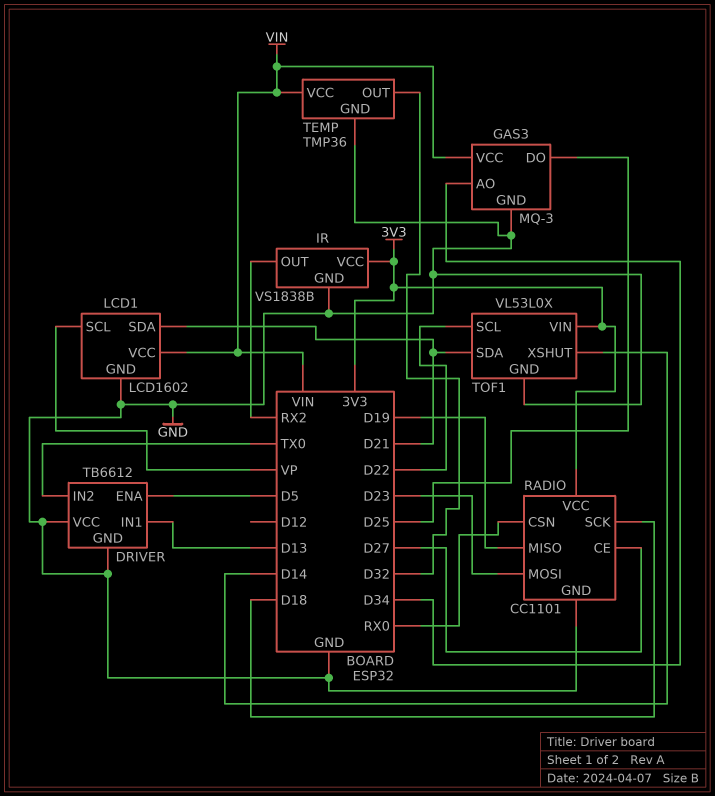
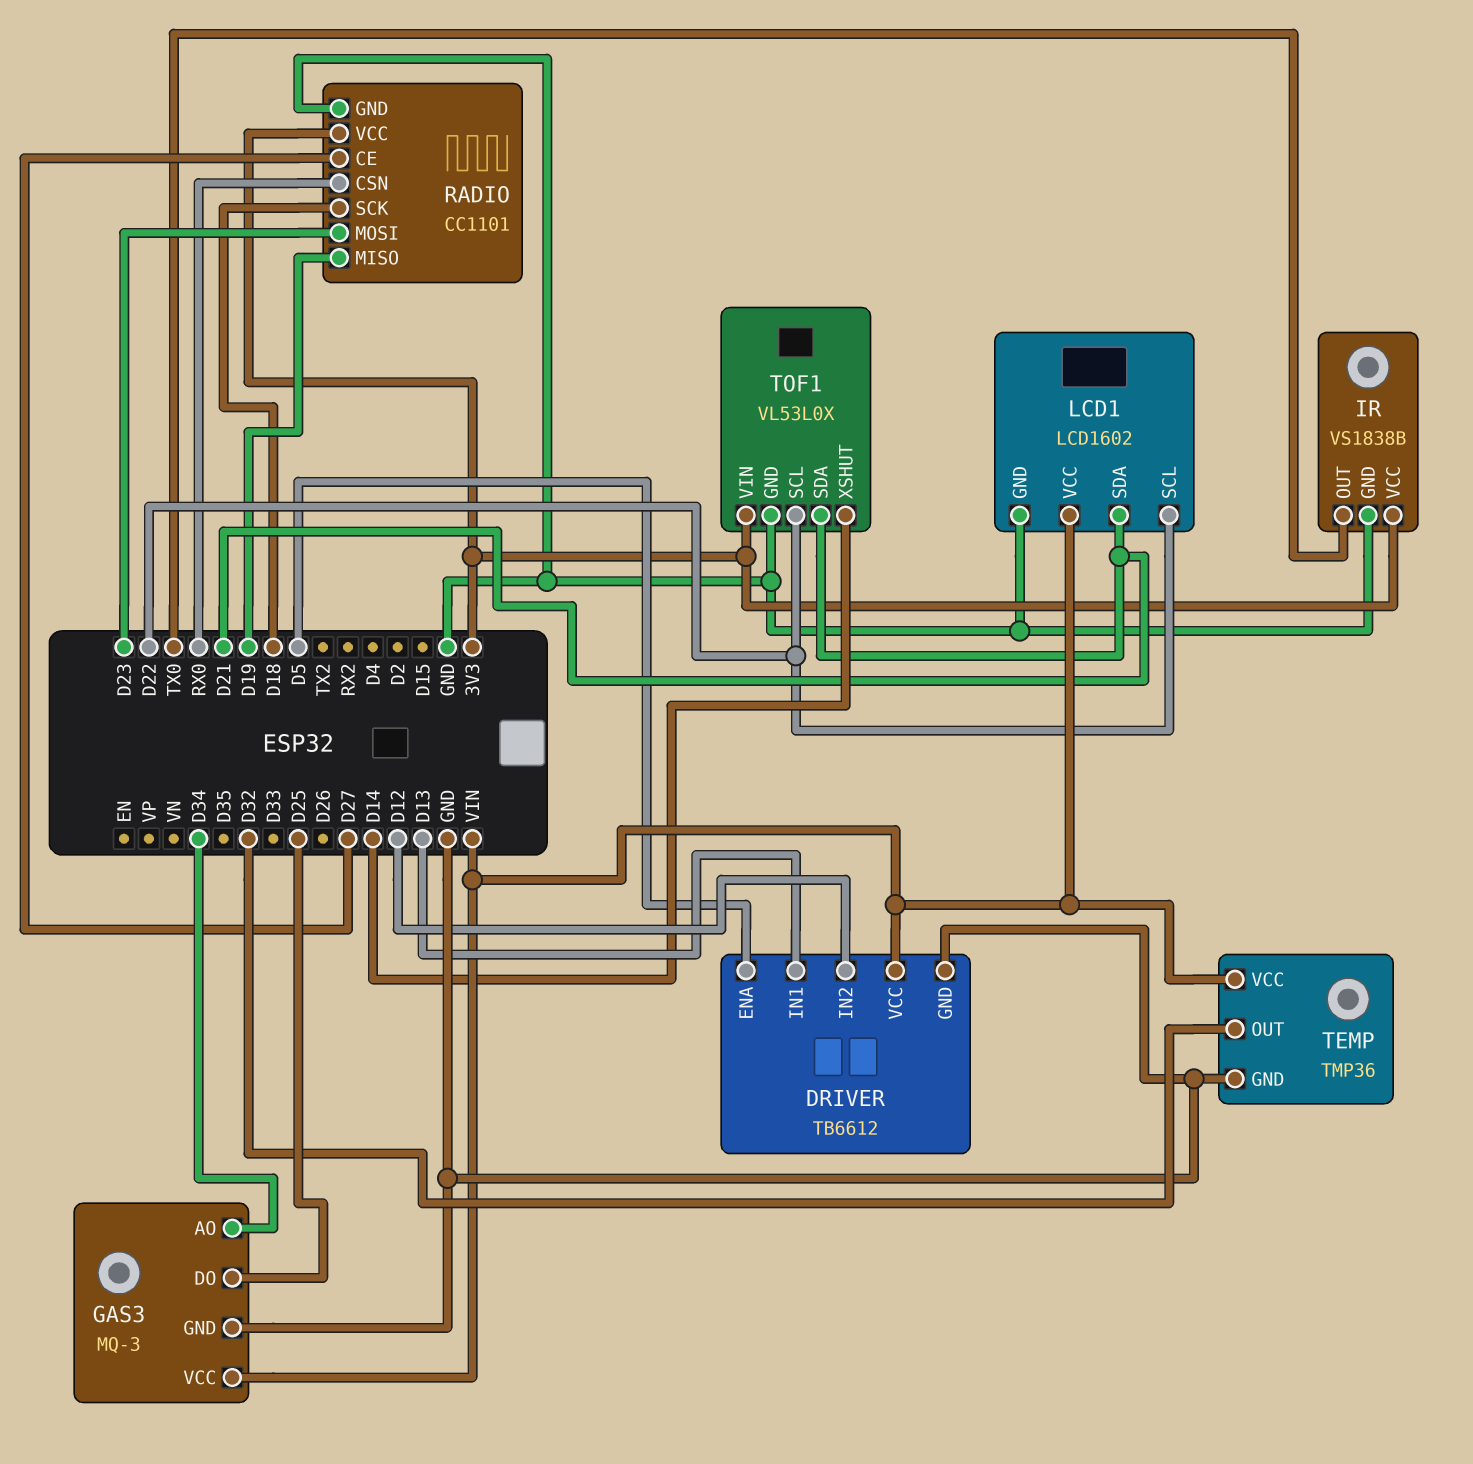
DRIVER pin IN2: TX0 -> D12
DRIVER pin VCC: GND -> VIN
IR pin OUT: RX2 -> TX0
LCD1 pin SCL: VP -> D22

